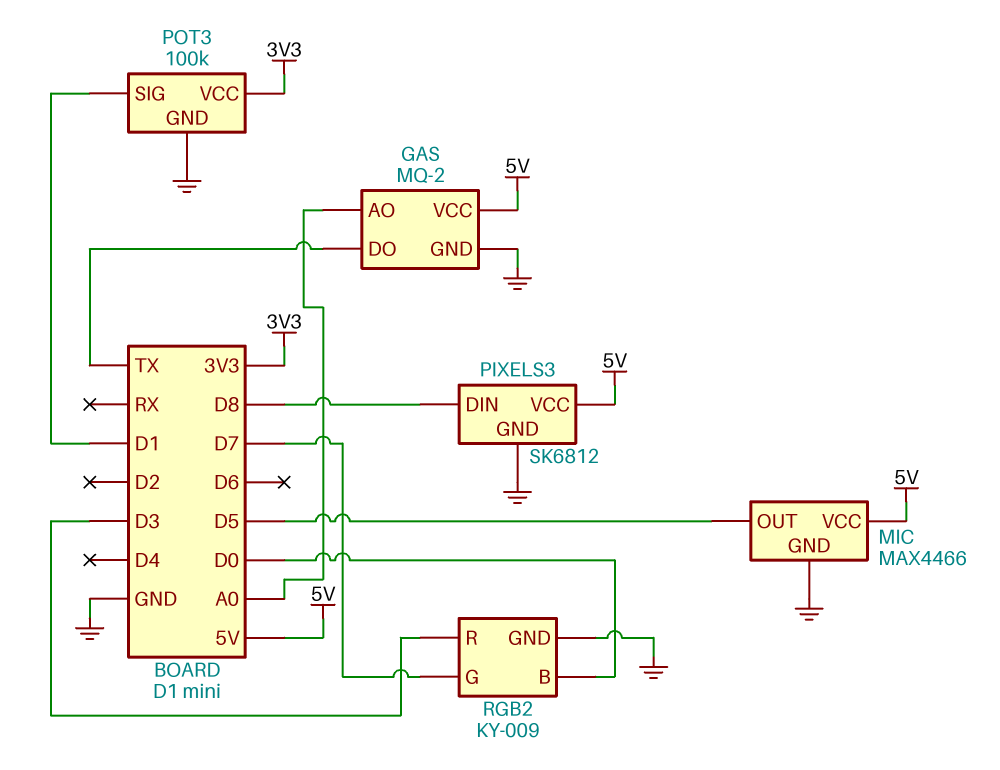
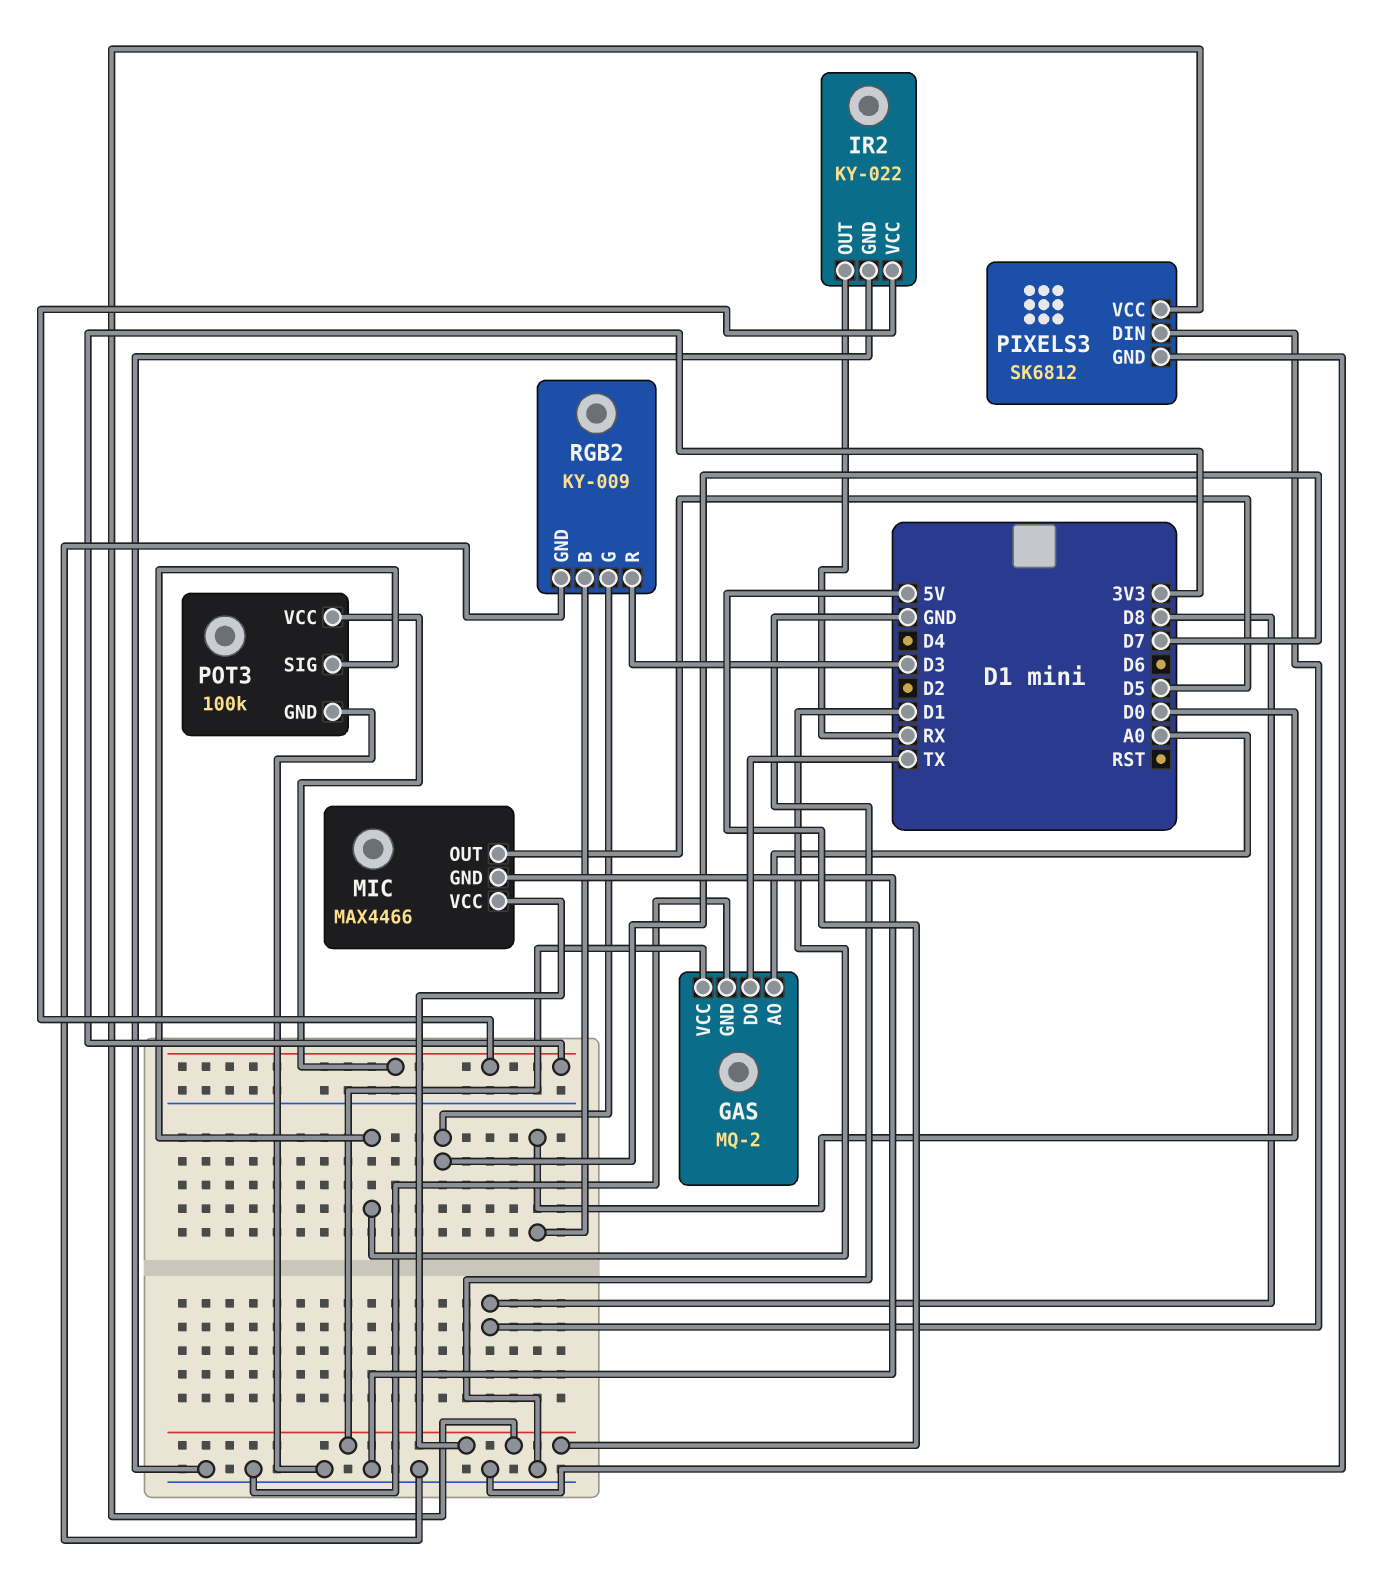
IR2: none -> KY-022
IR2 pin GND: none -> GND
IR2 pin OUT: none -> RX
IR2 pin VCC: none -> 3V3

